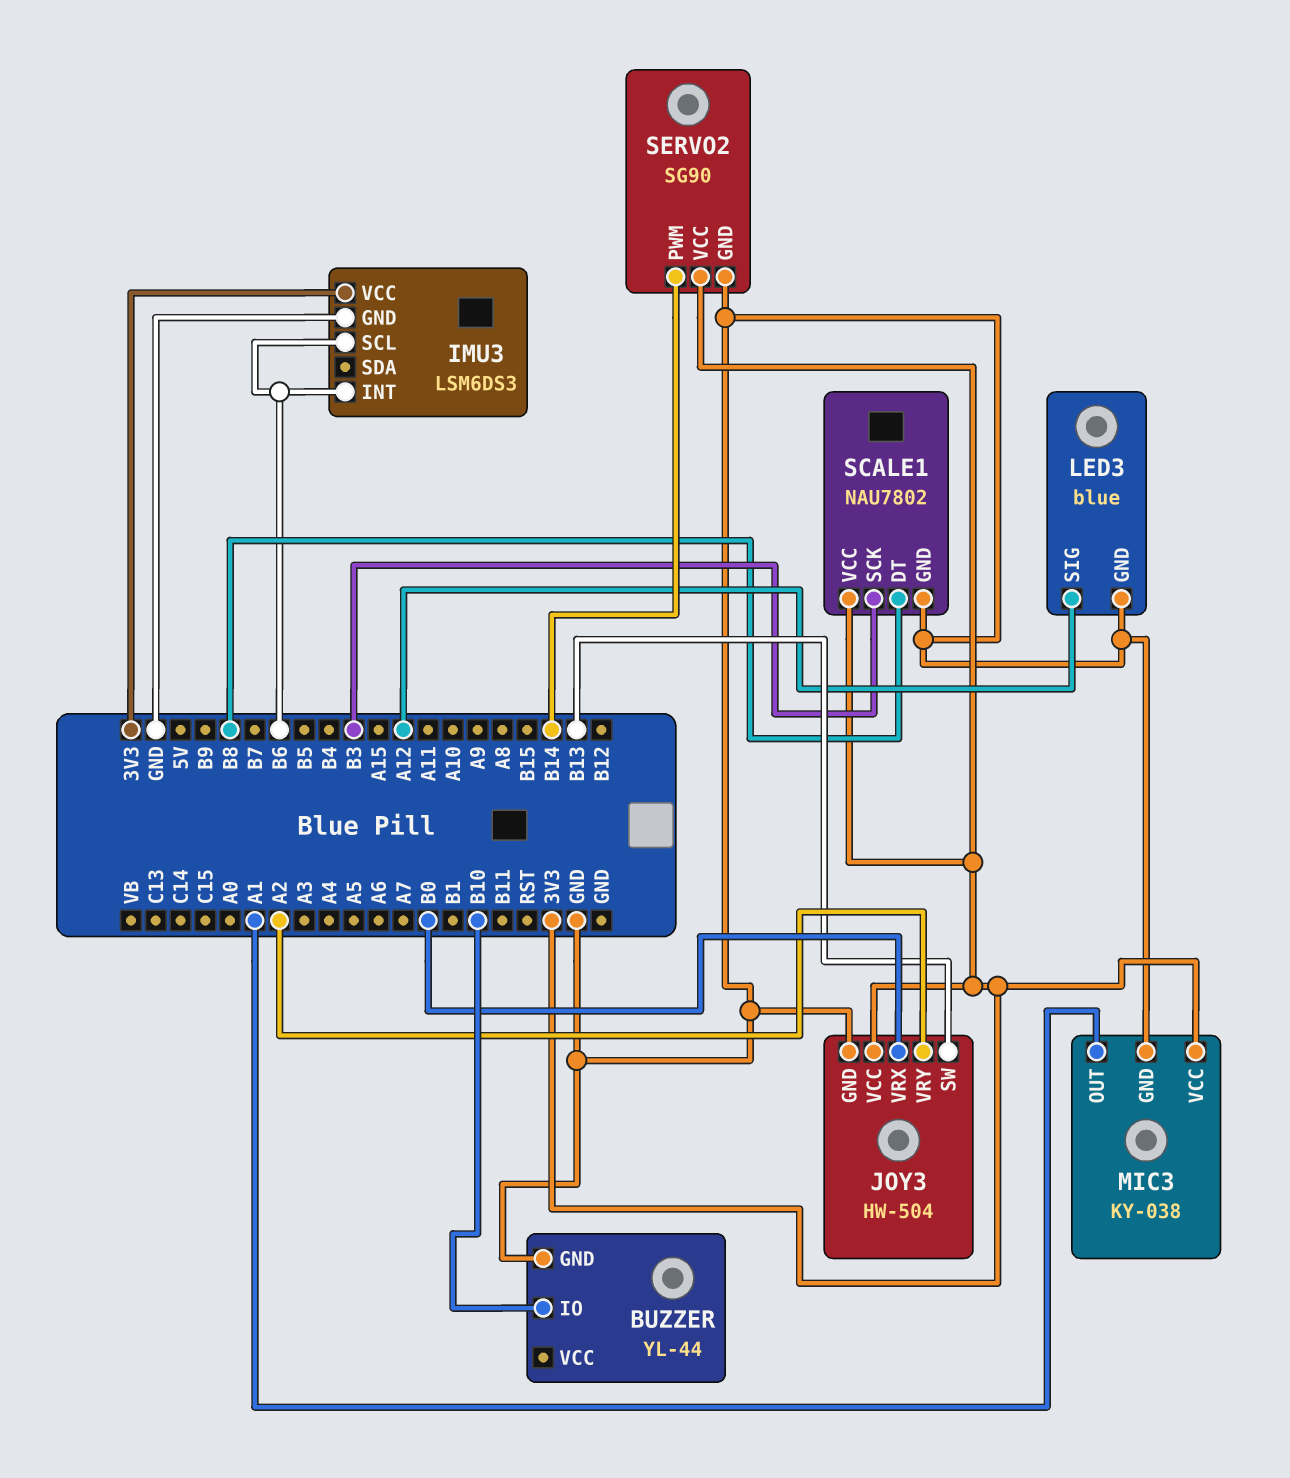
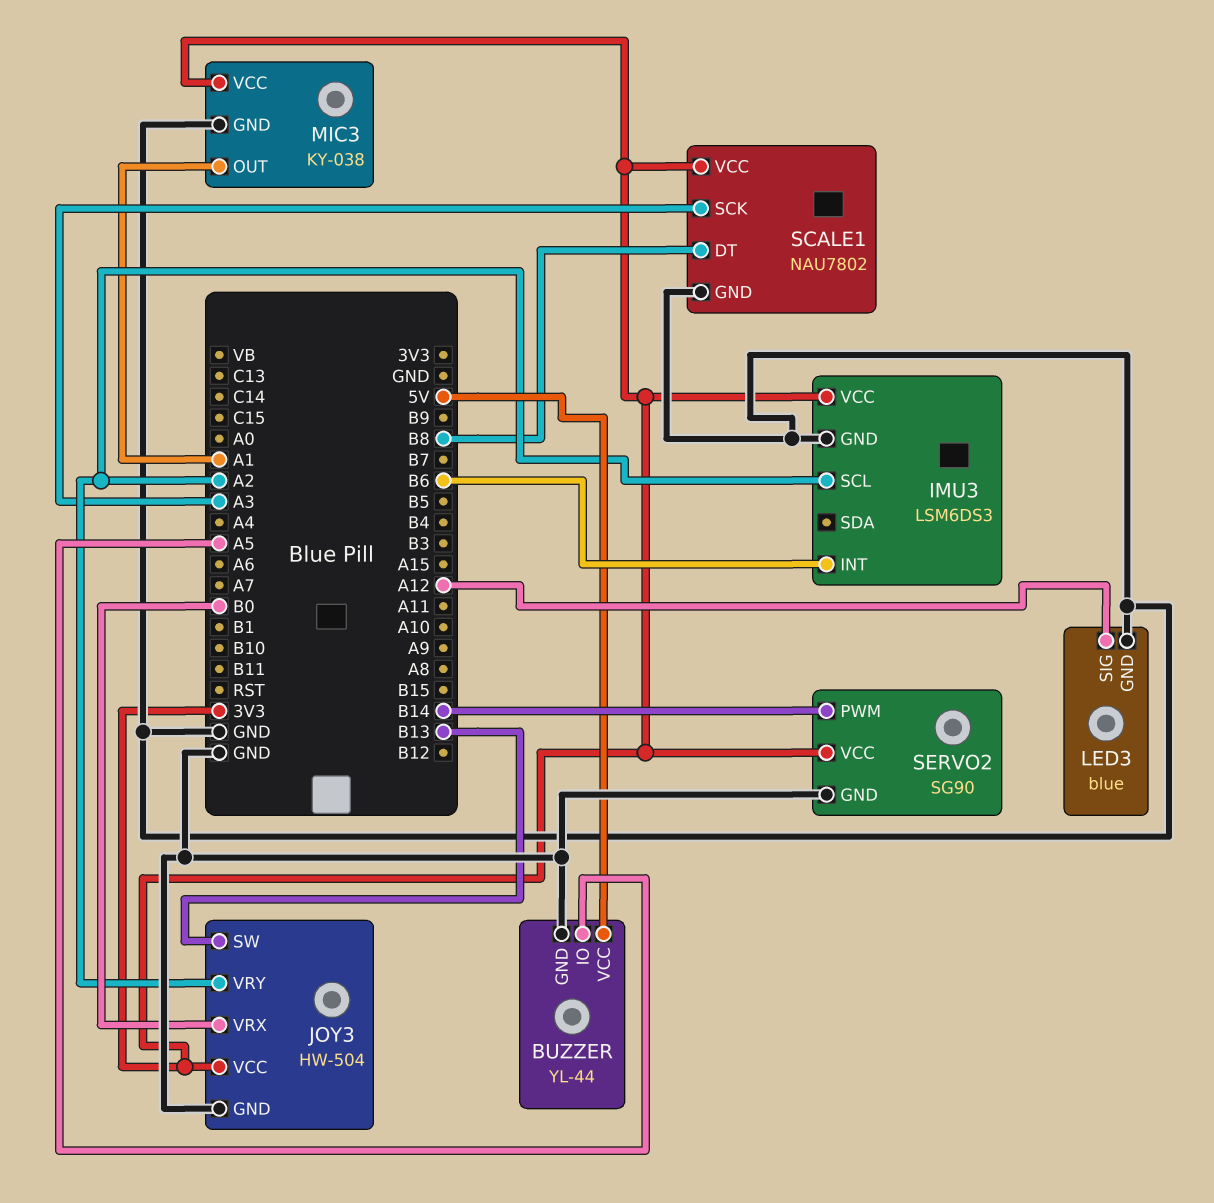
BUZZER pin IO: B10 -> A5
BUZZER pin VCC: none -> 5V
IMU3 pin SCL: B6 -> A2
SCALE1 pin SCK: B3 -> A3

